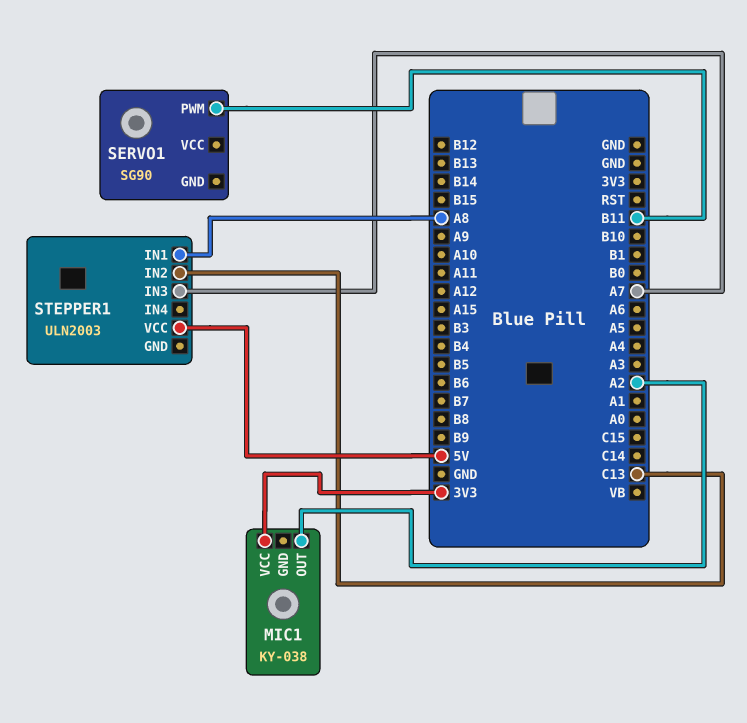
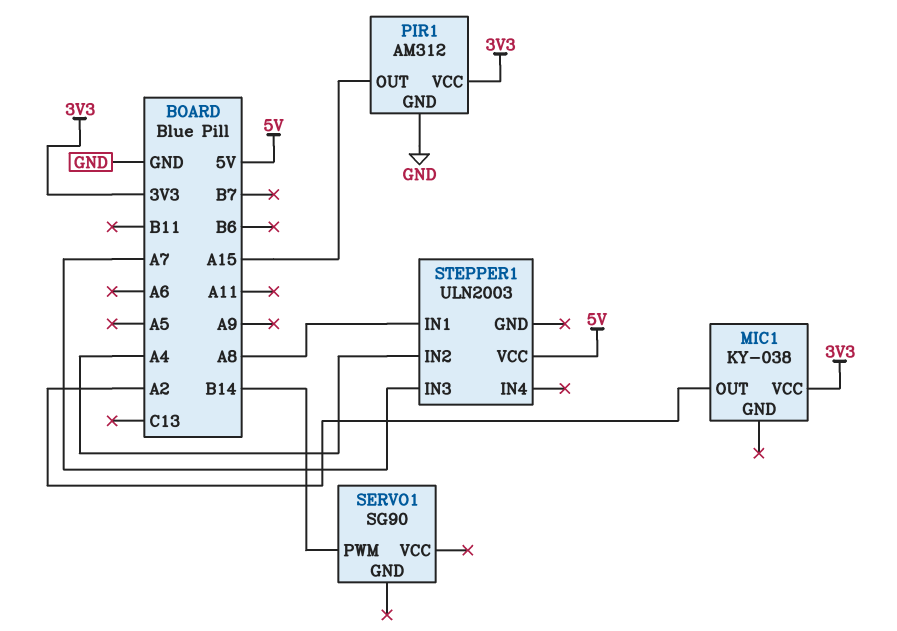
PIR1: none -> AM312
PIR1 pin GND: none -> GND
PIR1 pin OUT: none -> A15
PIR1 pin VCC: none -> 3V3
SERVO1 pin PWM: B11 -> B14
STEPPER1 pin IN2: C13 -> A4

